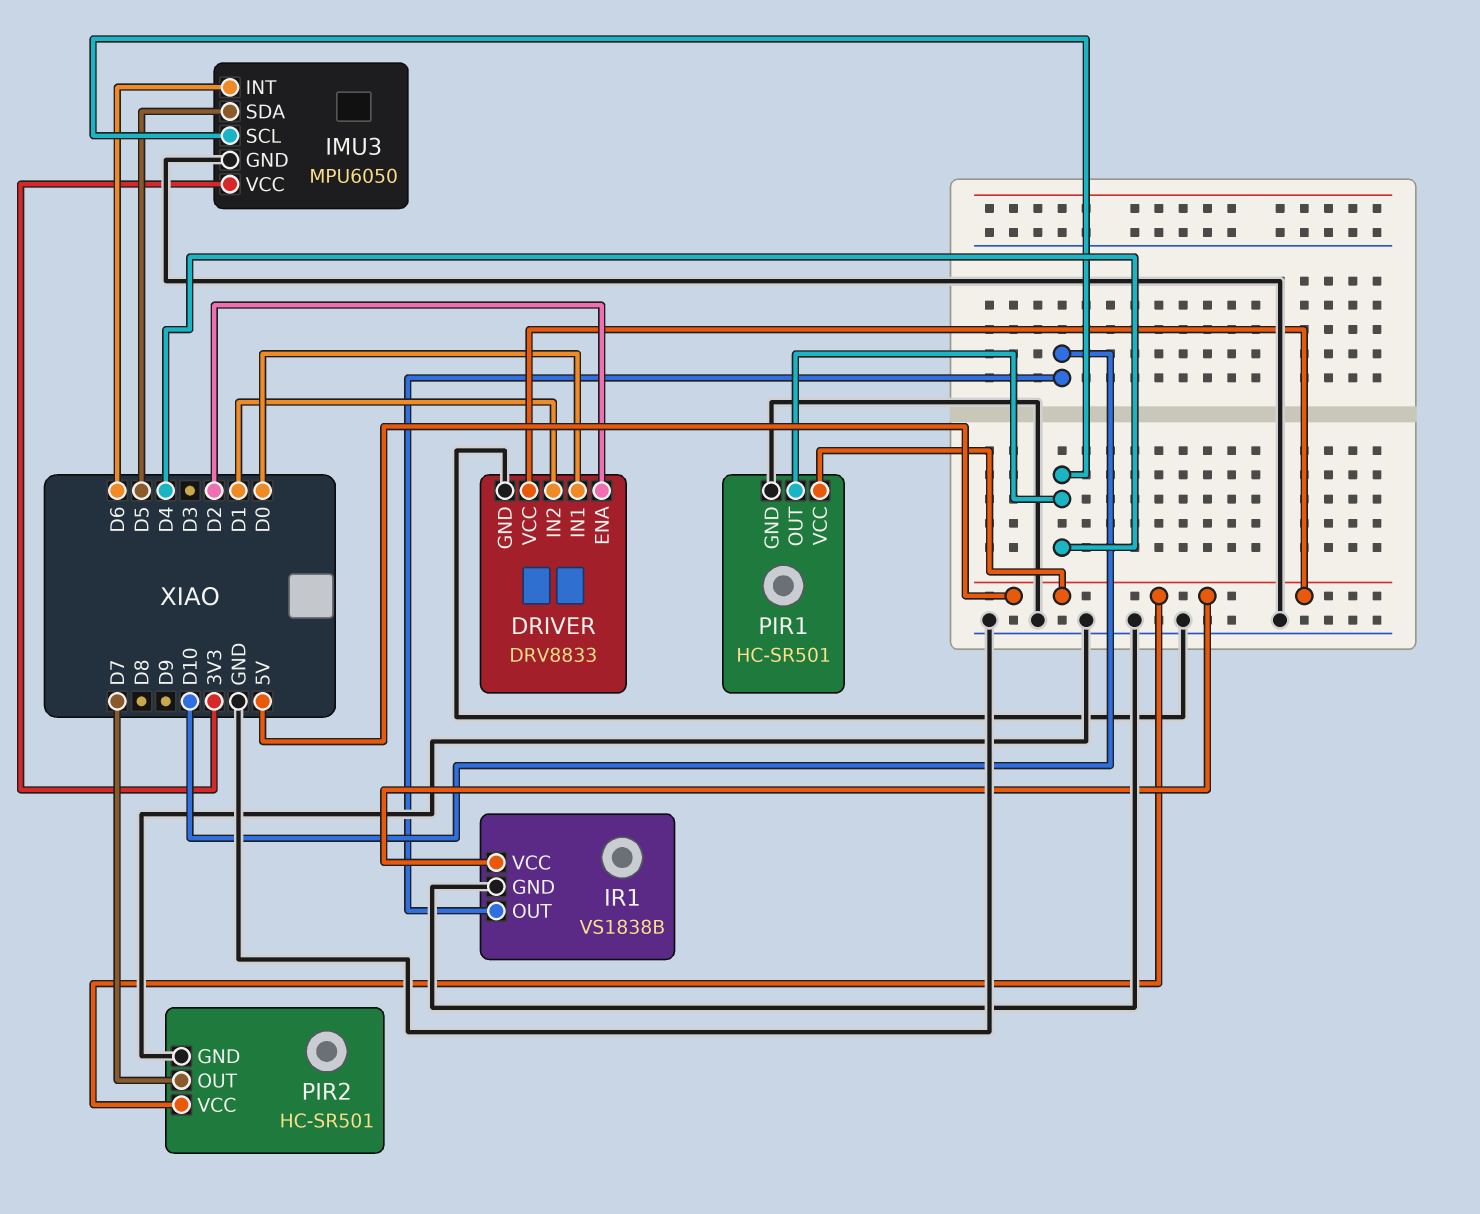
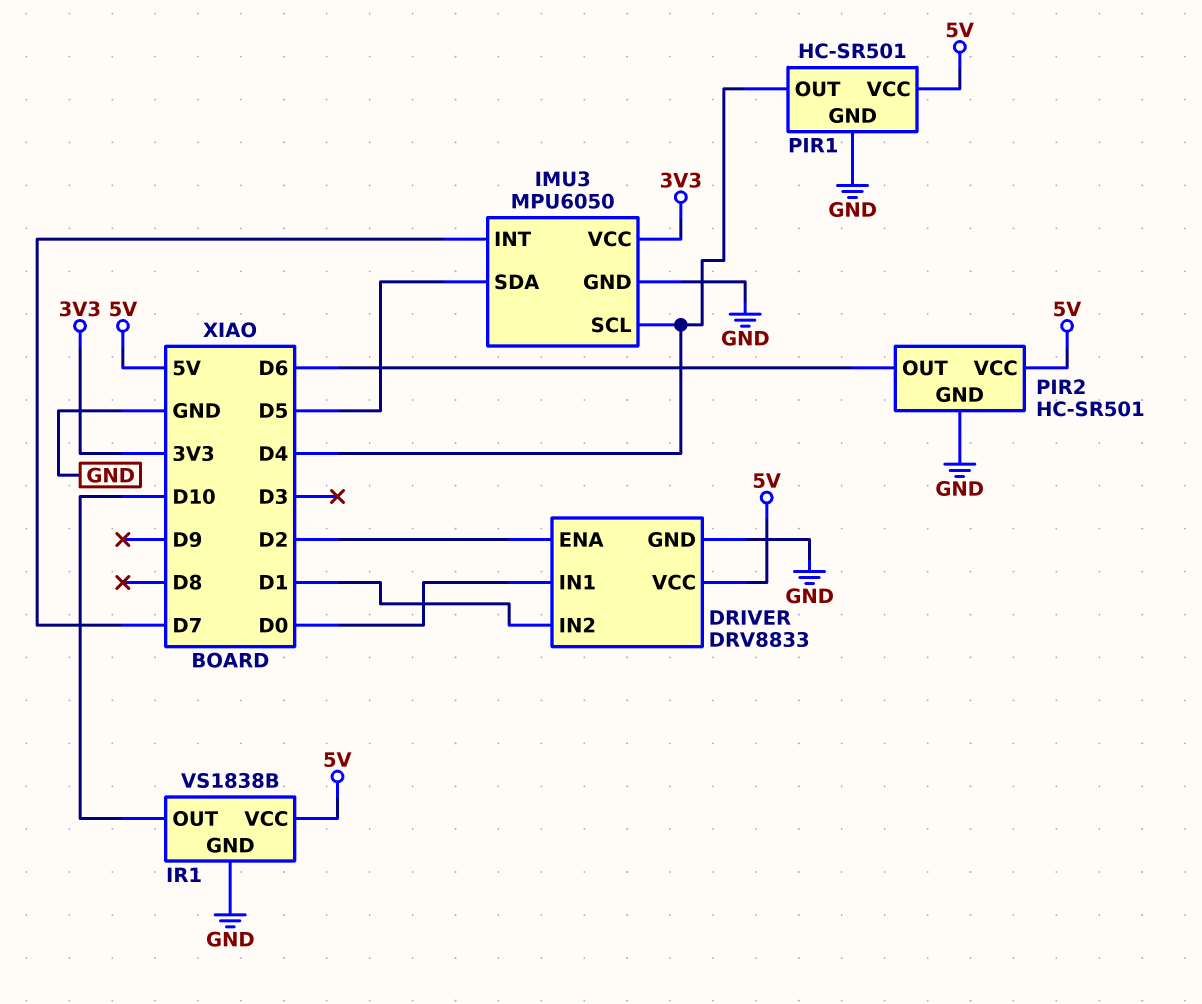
IMU3 pin INT: D6 -> D7
PIR2 pin OUT: D7 -> D6

